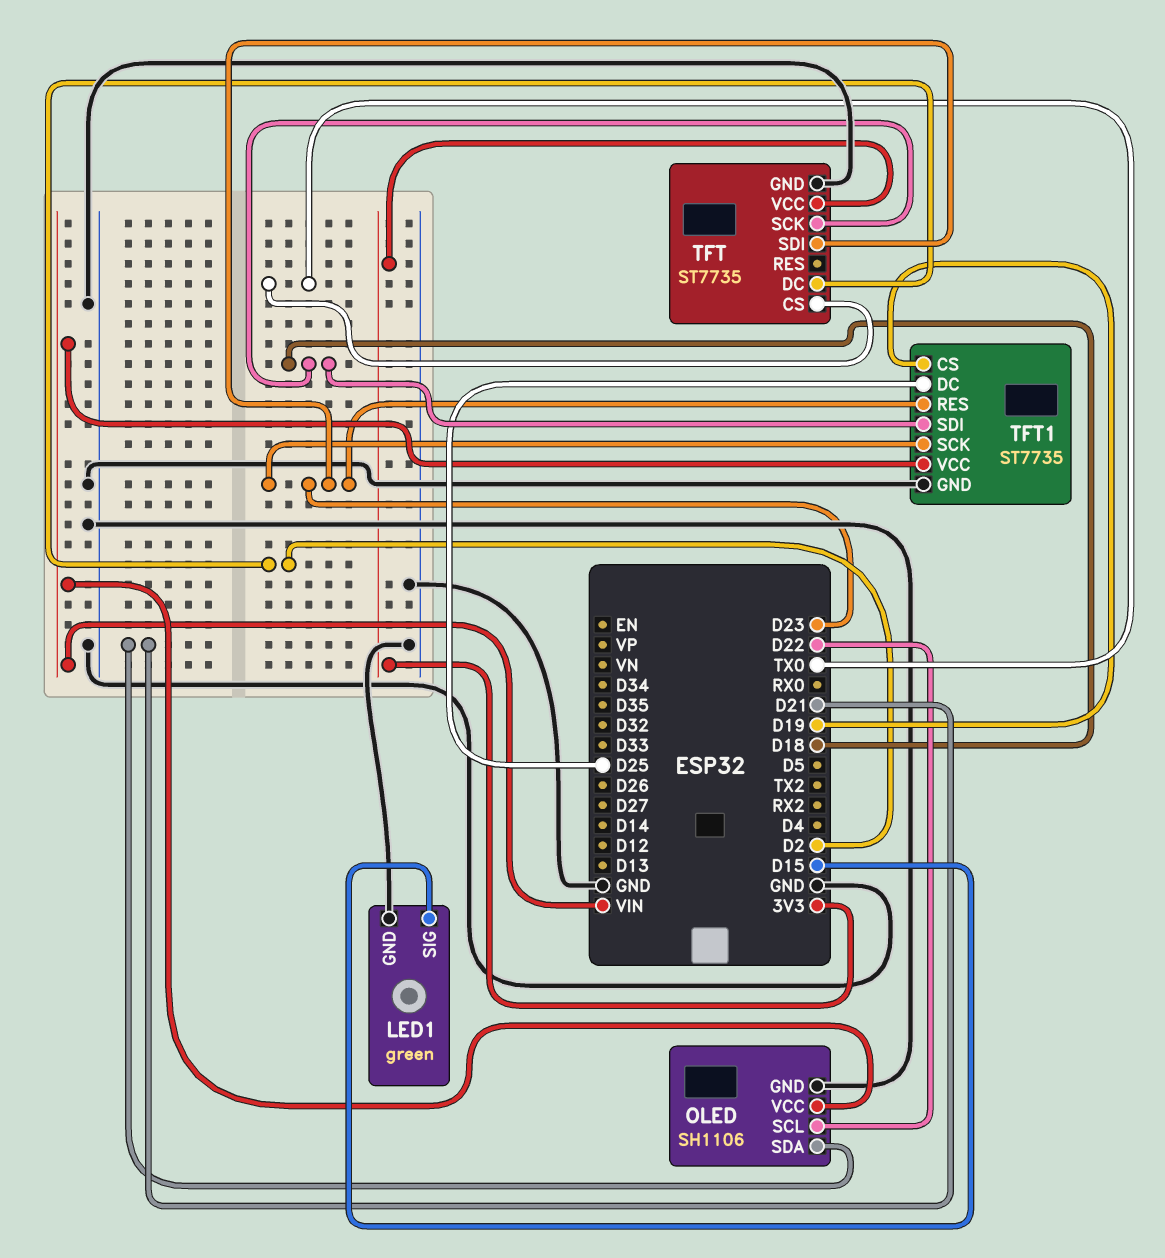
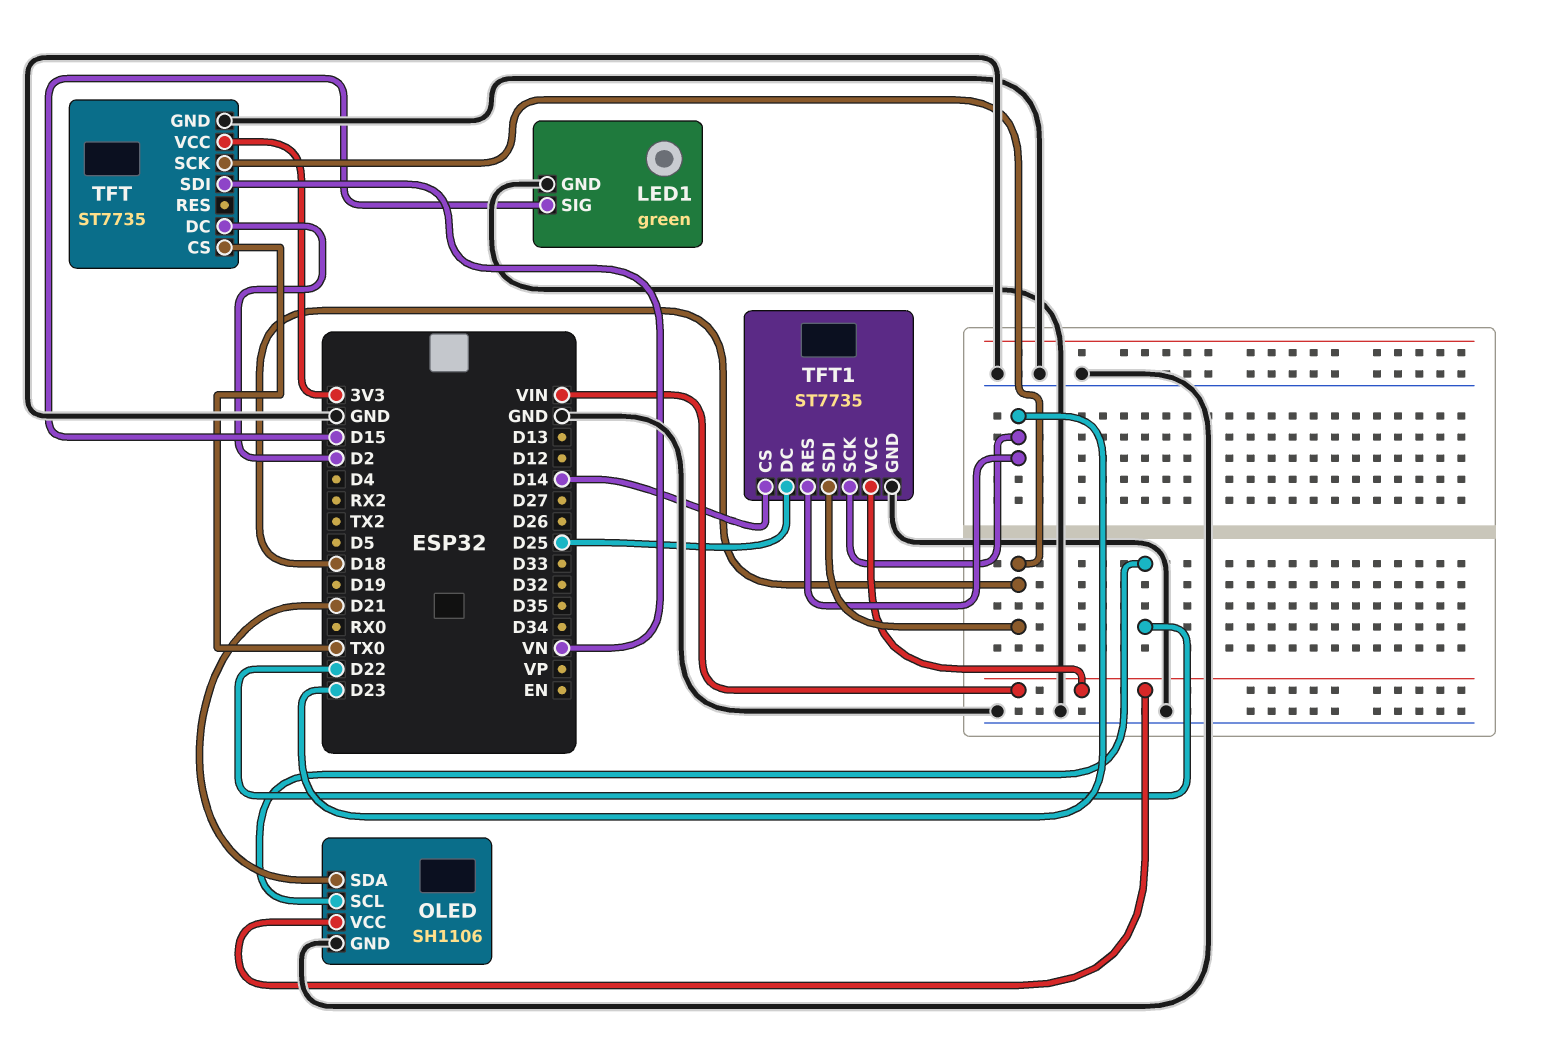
TFT pin SDI: D23 -> VN
TFT1 pin CS: D19 -> D14

